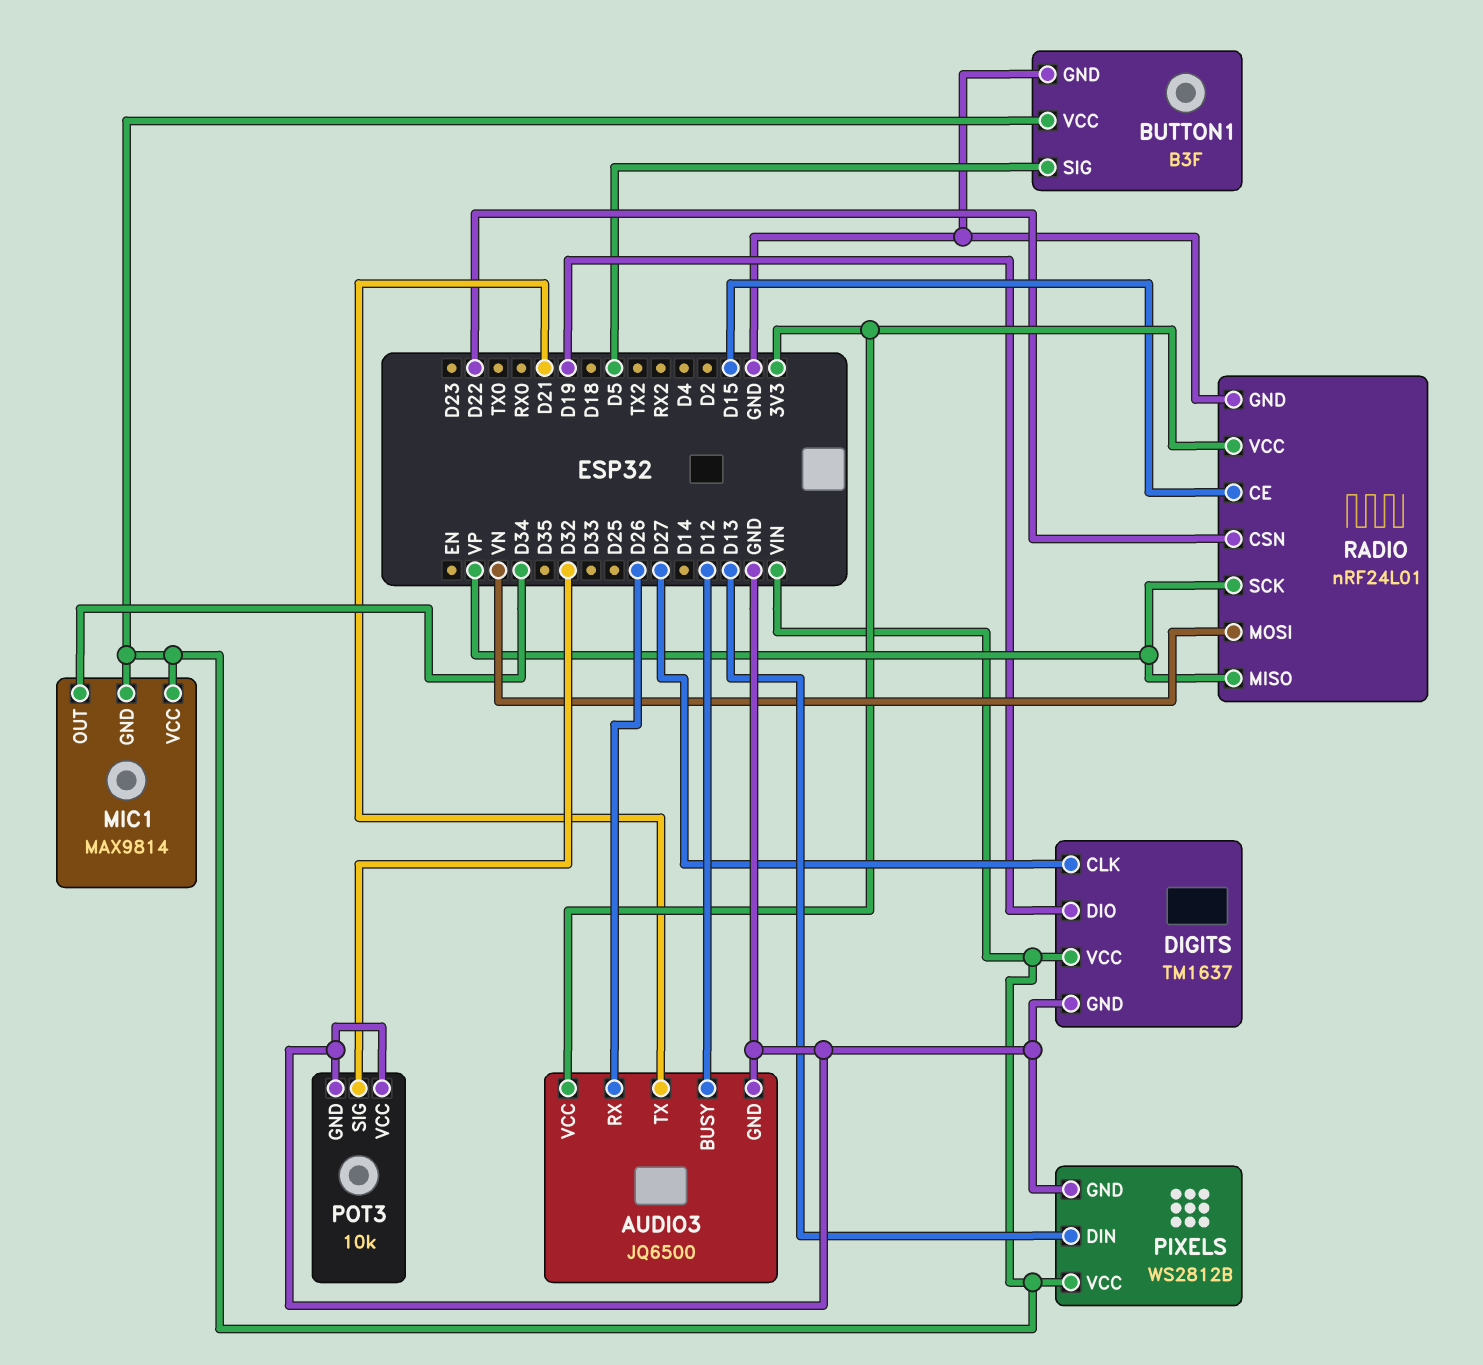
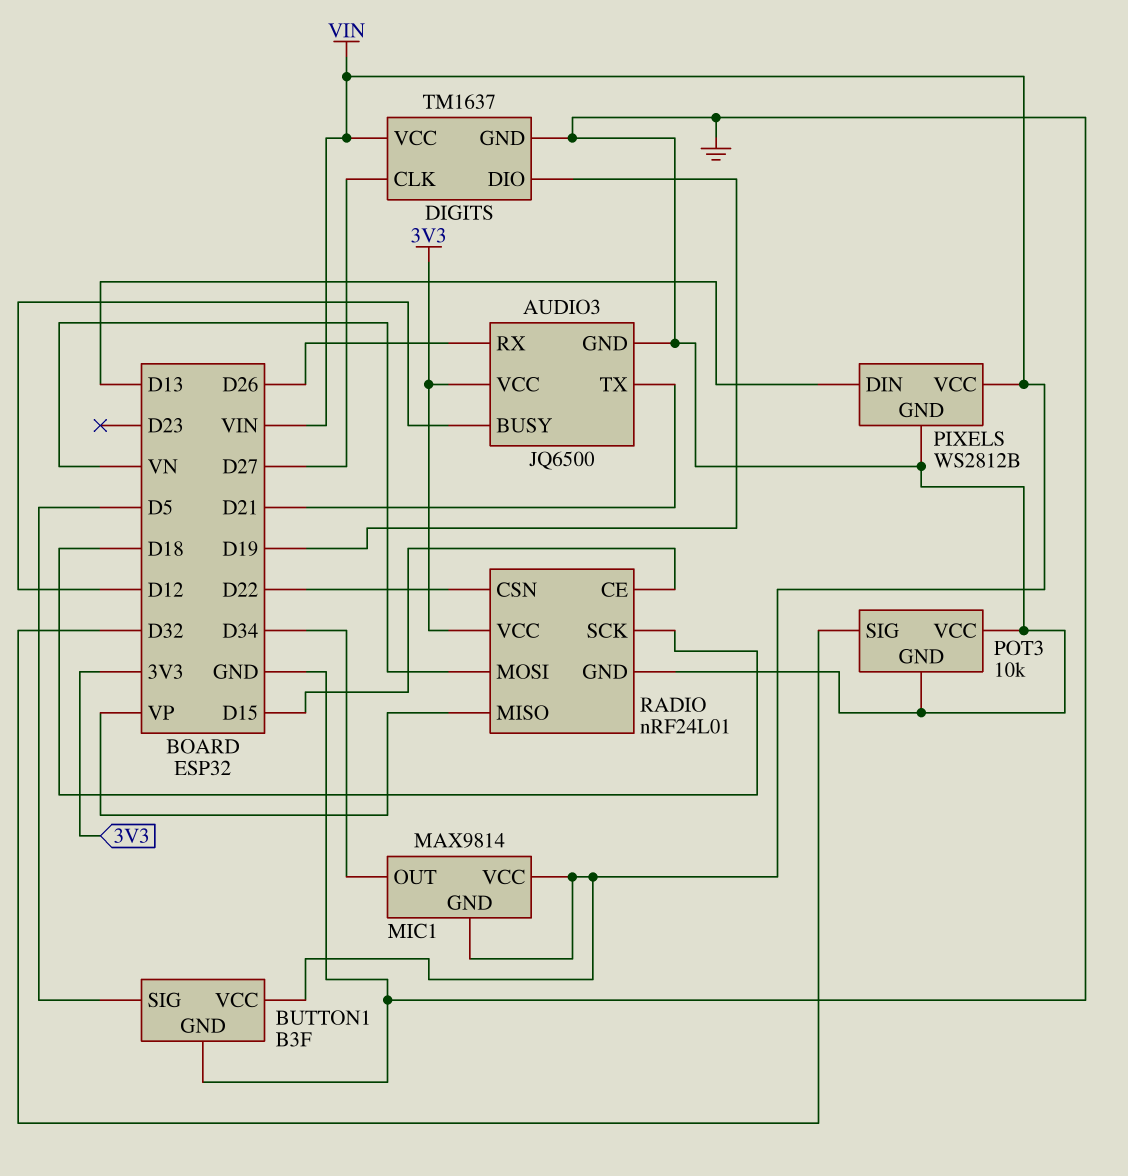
RADIO pin SCK: VP -> D18

